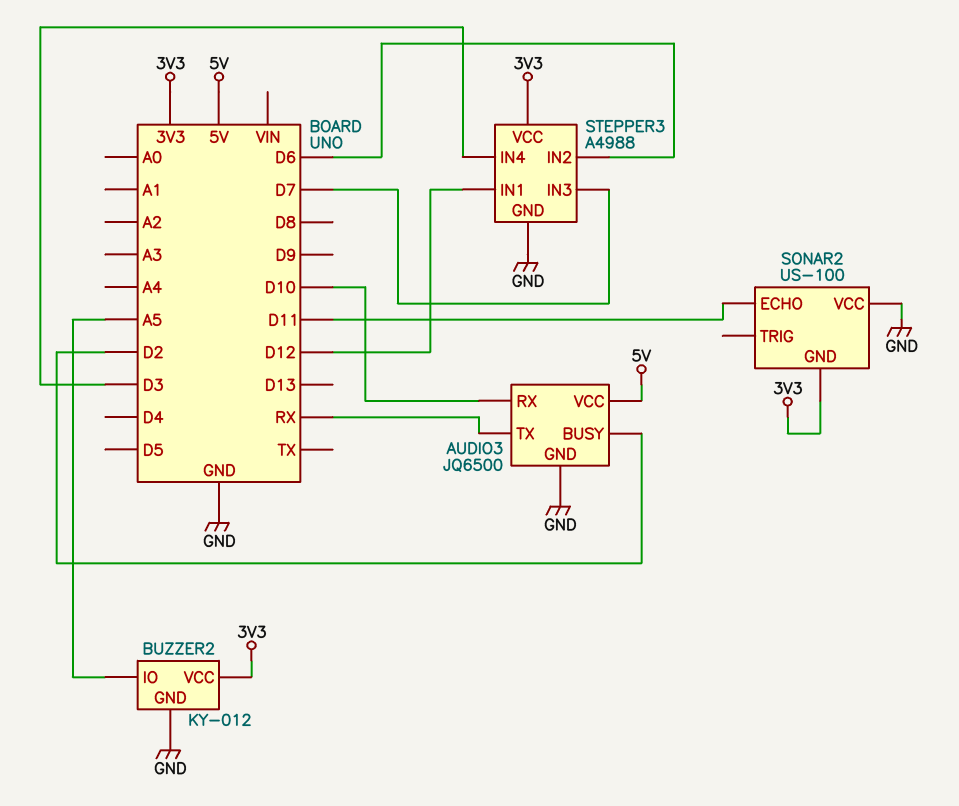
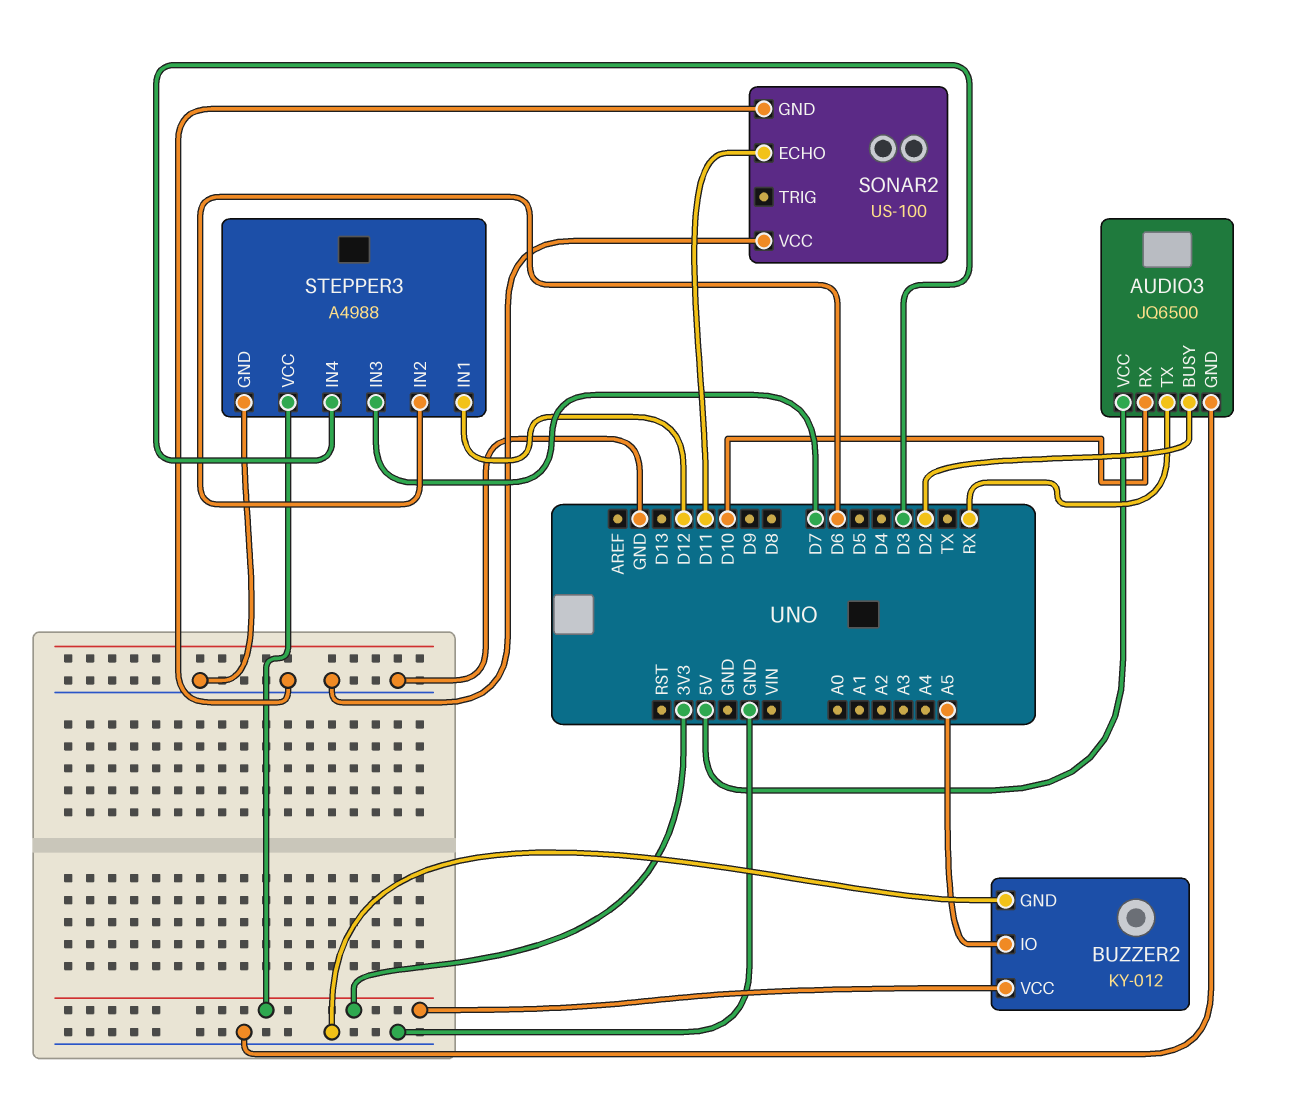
SONAR2 pin GND: 3V3 -> GND

